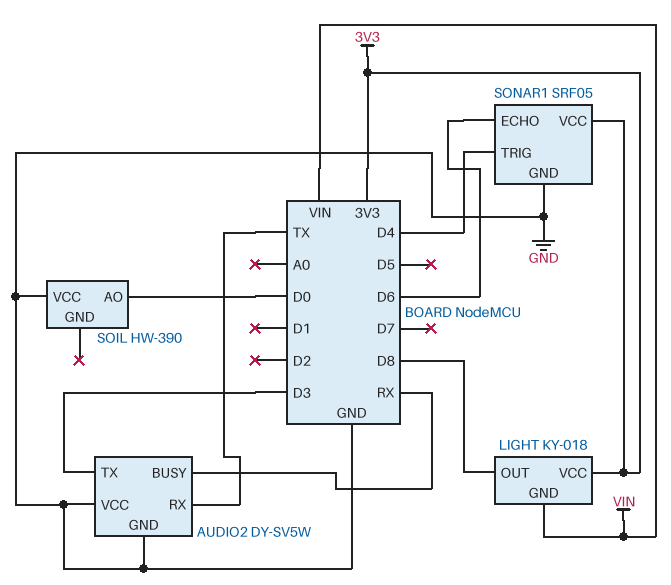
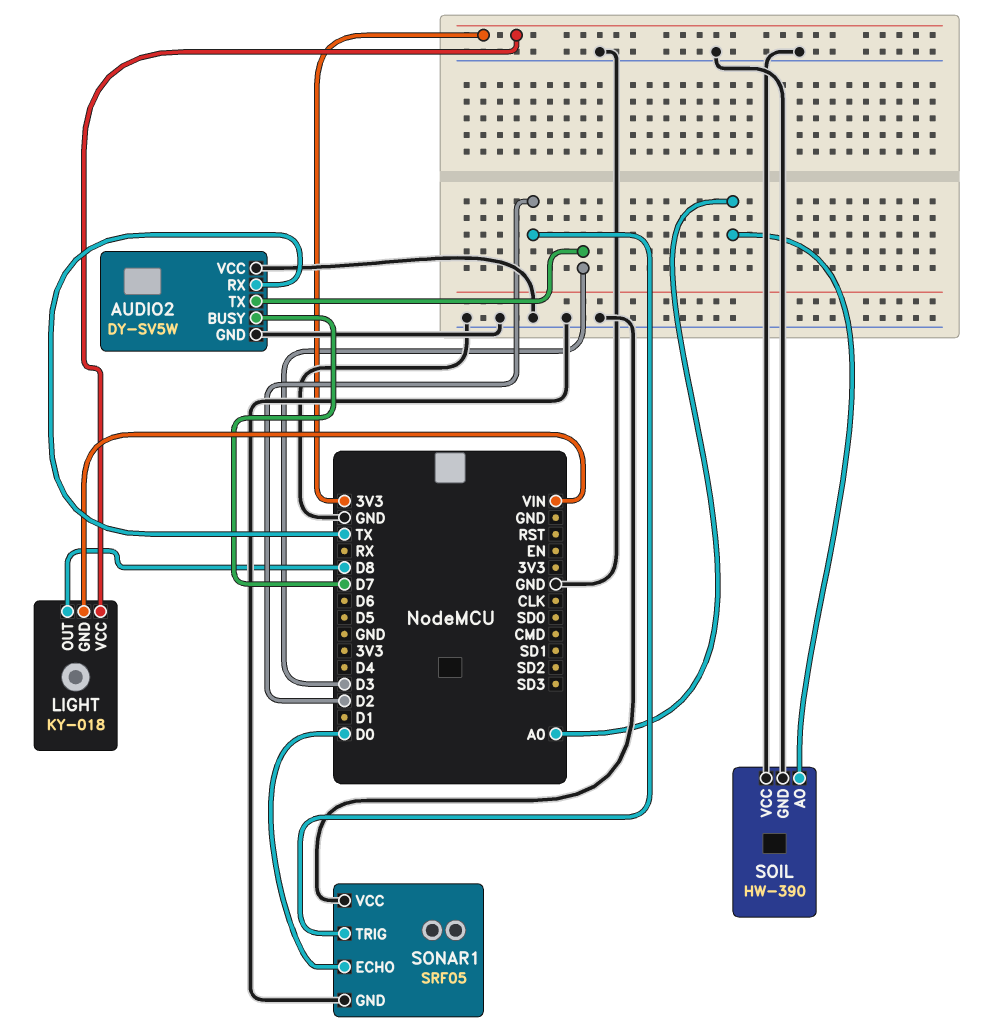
AUDIO2 pin BUSY: RX -> D7
SOIL pin AO: D0 -> A0
SOIL pin GND: none -> GND
SONAR1 pin ECHO: D6 -> D0
SONAR1 pin TRIG: D4 -> D2
SONAR1 pin VCC: 3V3 -> GND

